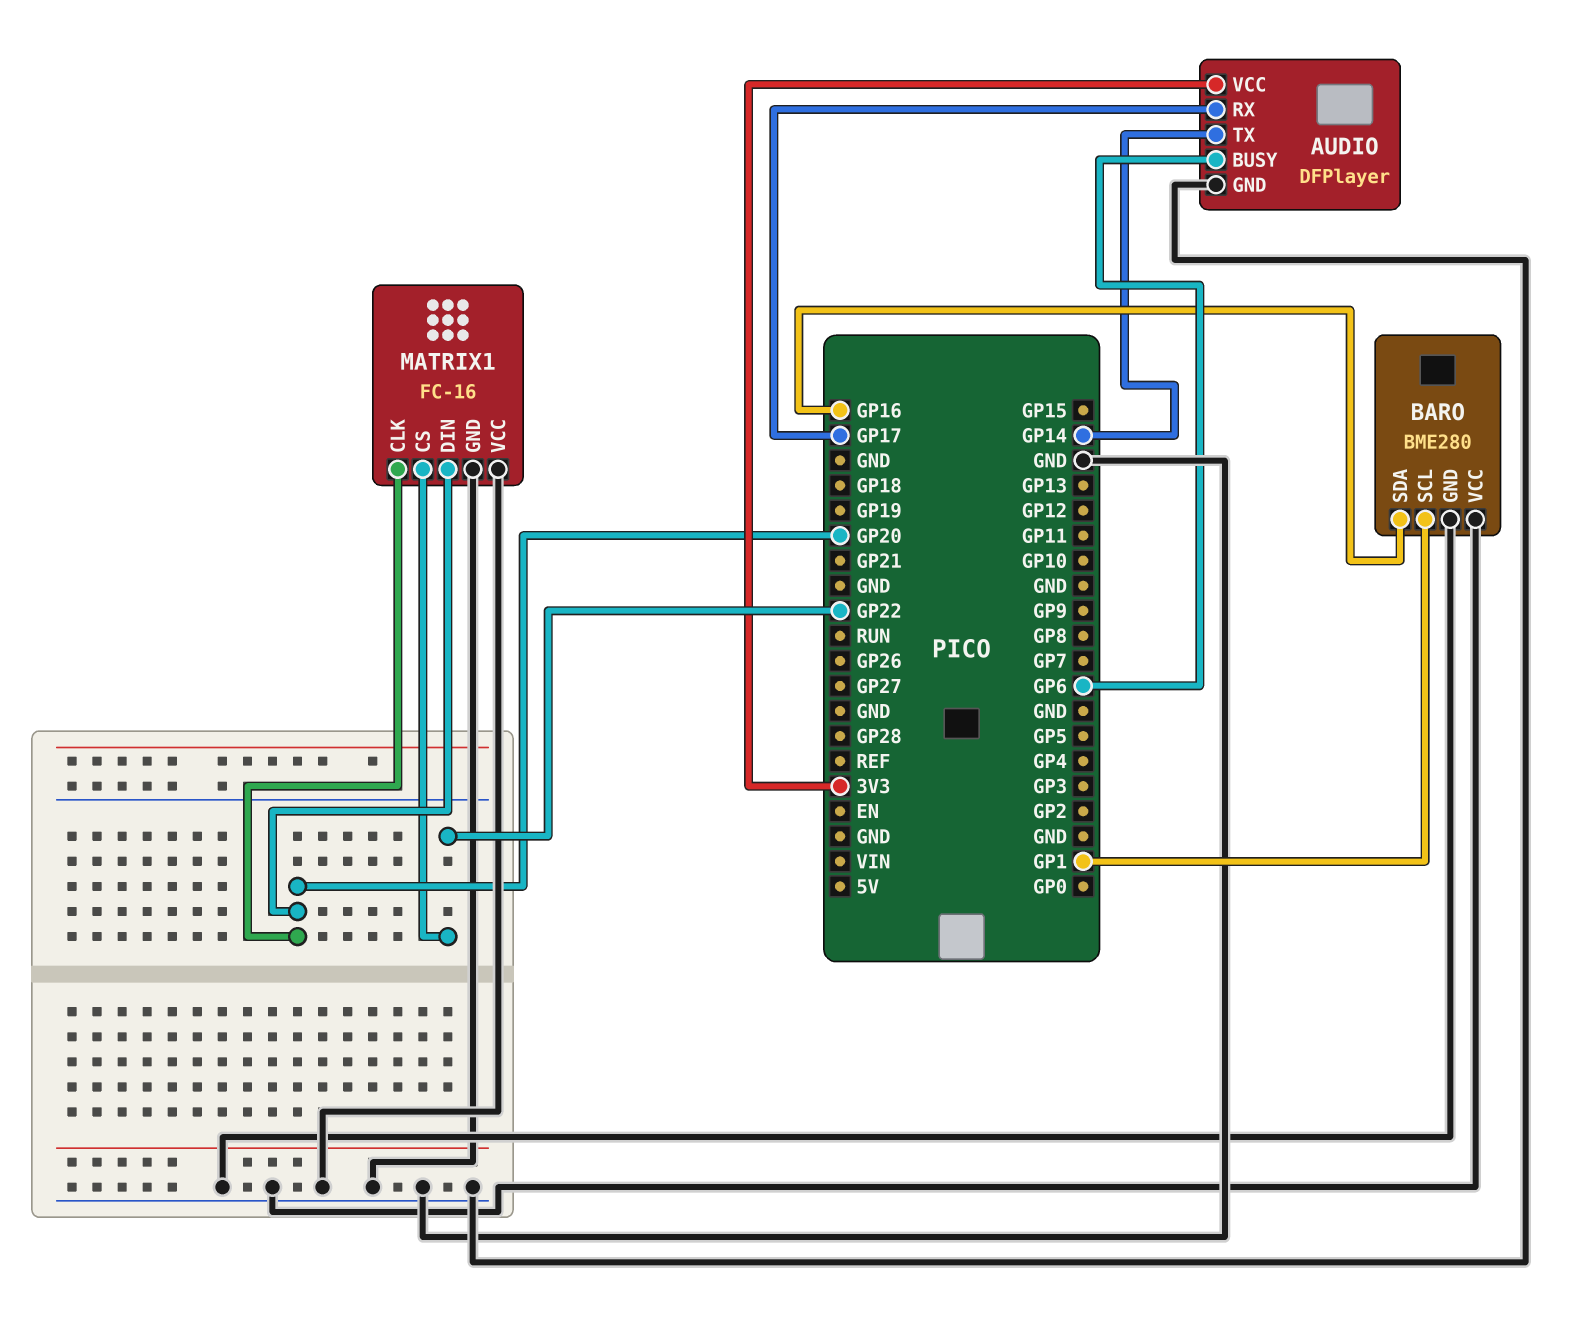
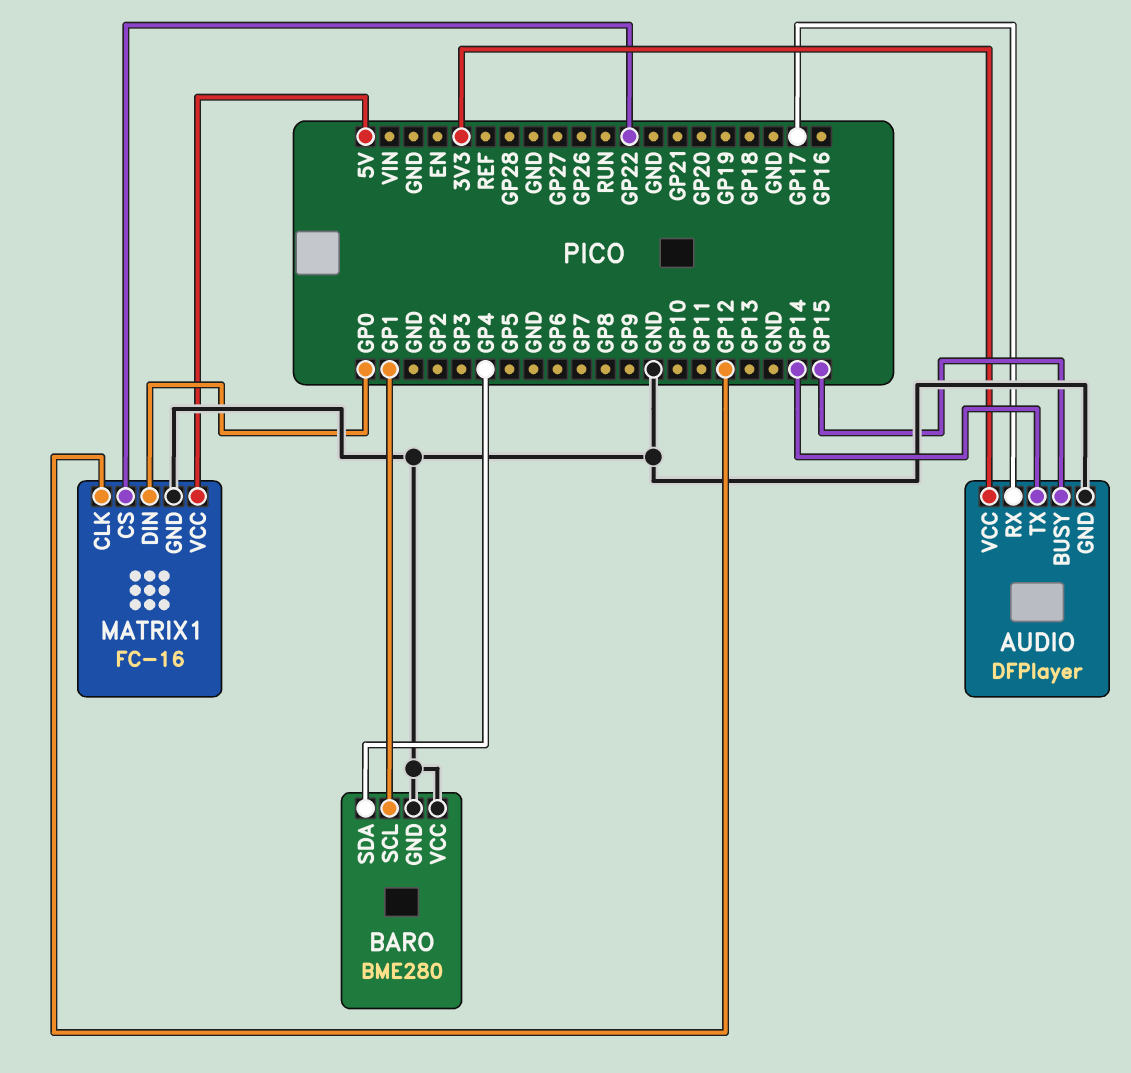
AUDIO pin BUSY: GP6 -> GP15
BARO pin SDA: GP16 -> GP4
MATRIX1 pin CLK: GP20 -> GP12
MATRIX1 pin DIN: GP20 -> GP0
MATRIX1 pin VCC: GND -> 5V

